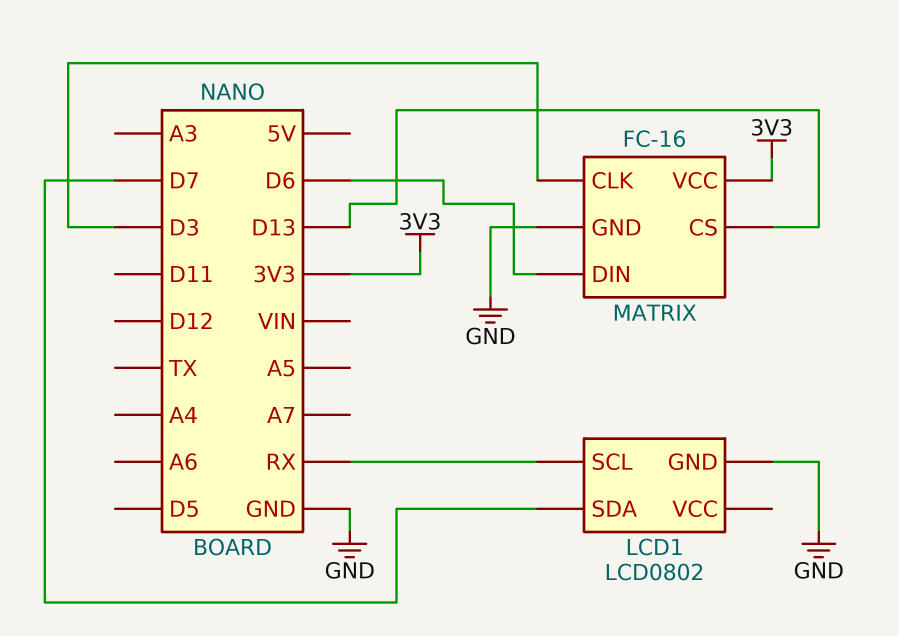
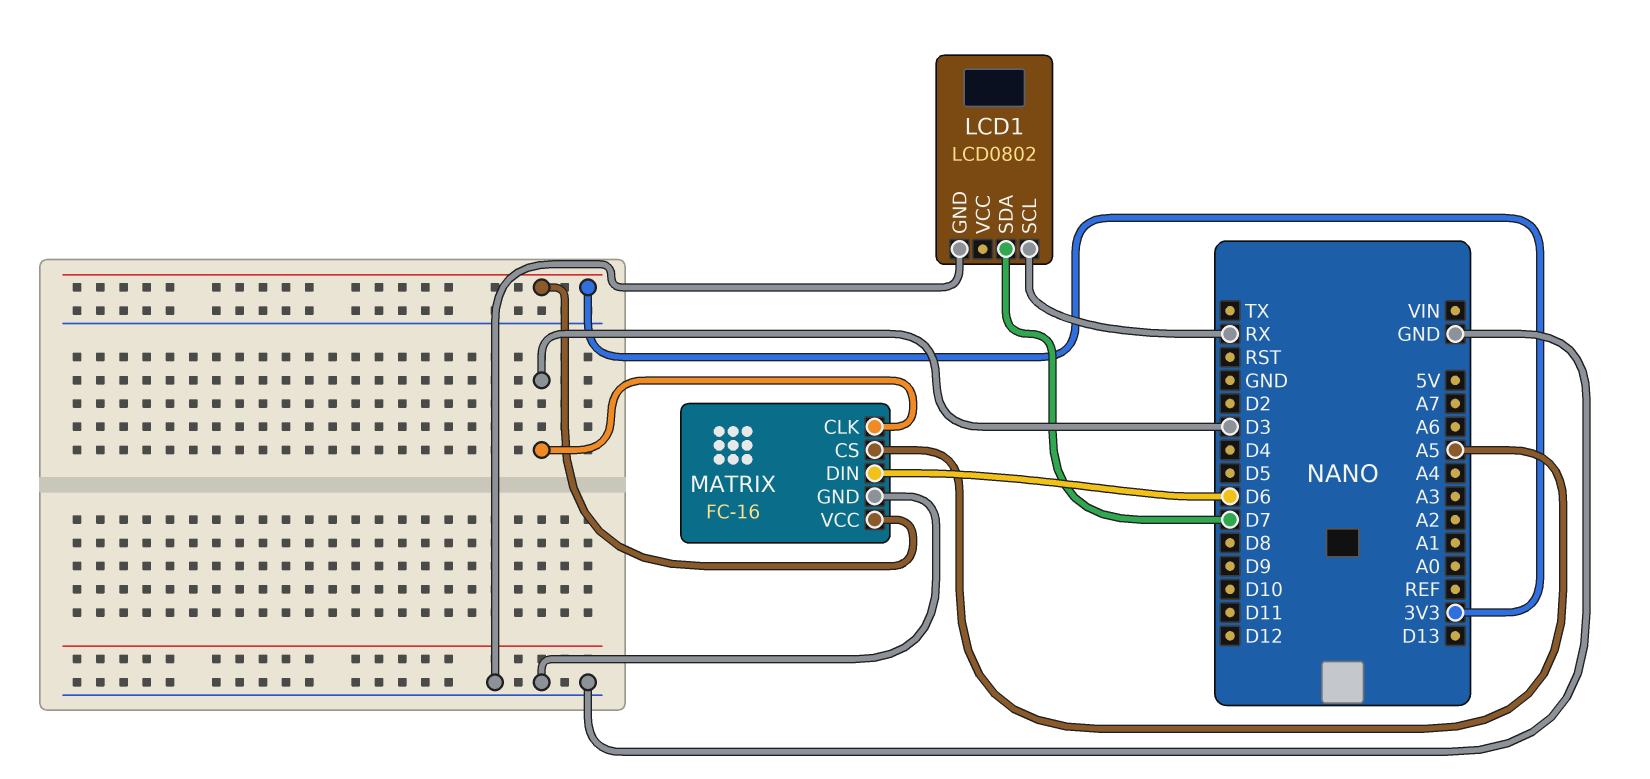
MATRIX pin CS: D13 -> A5

